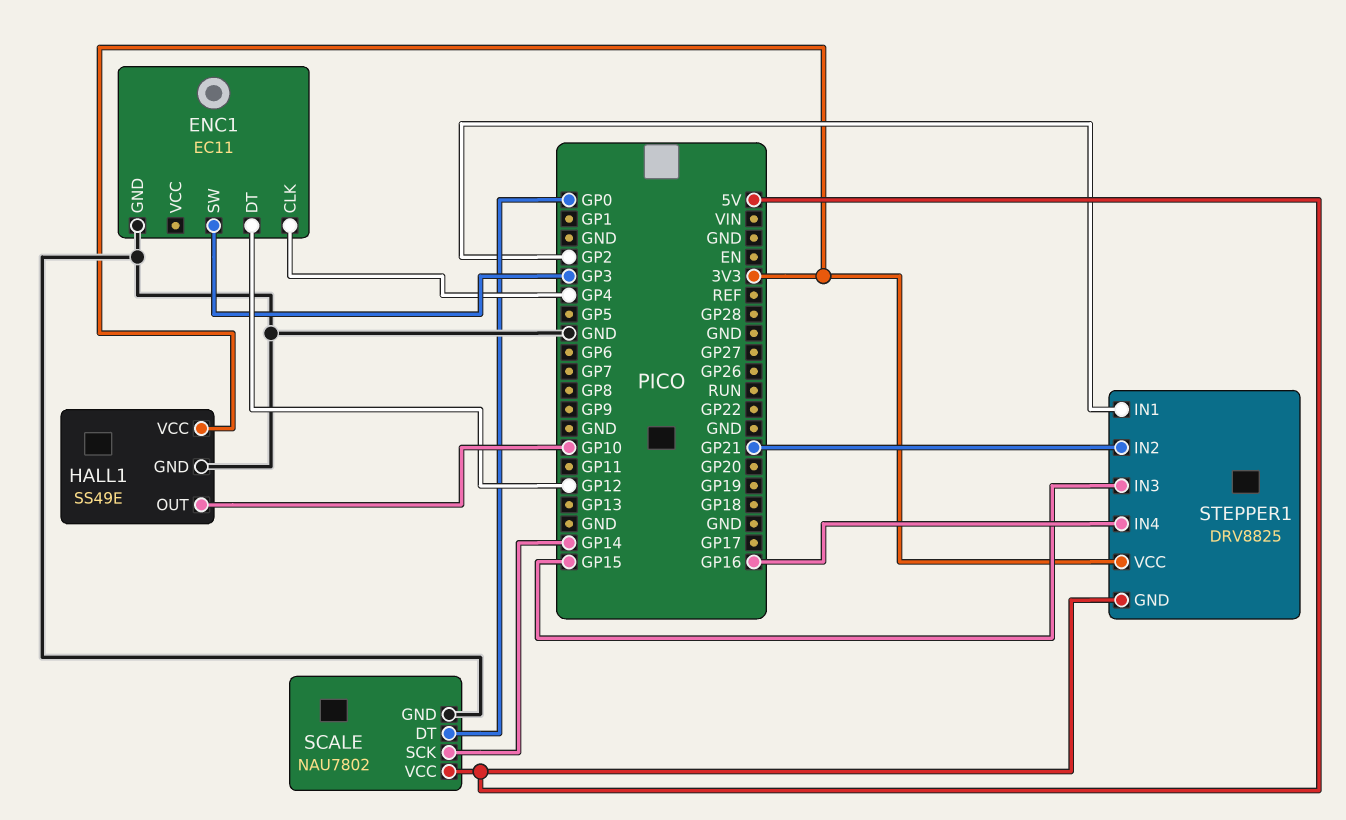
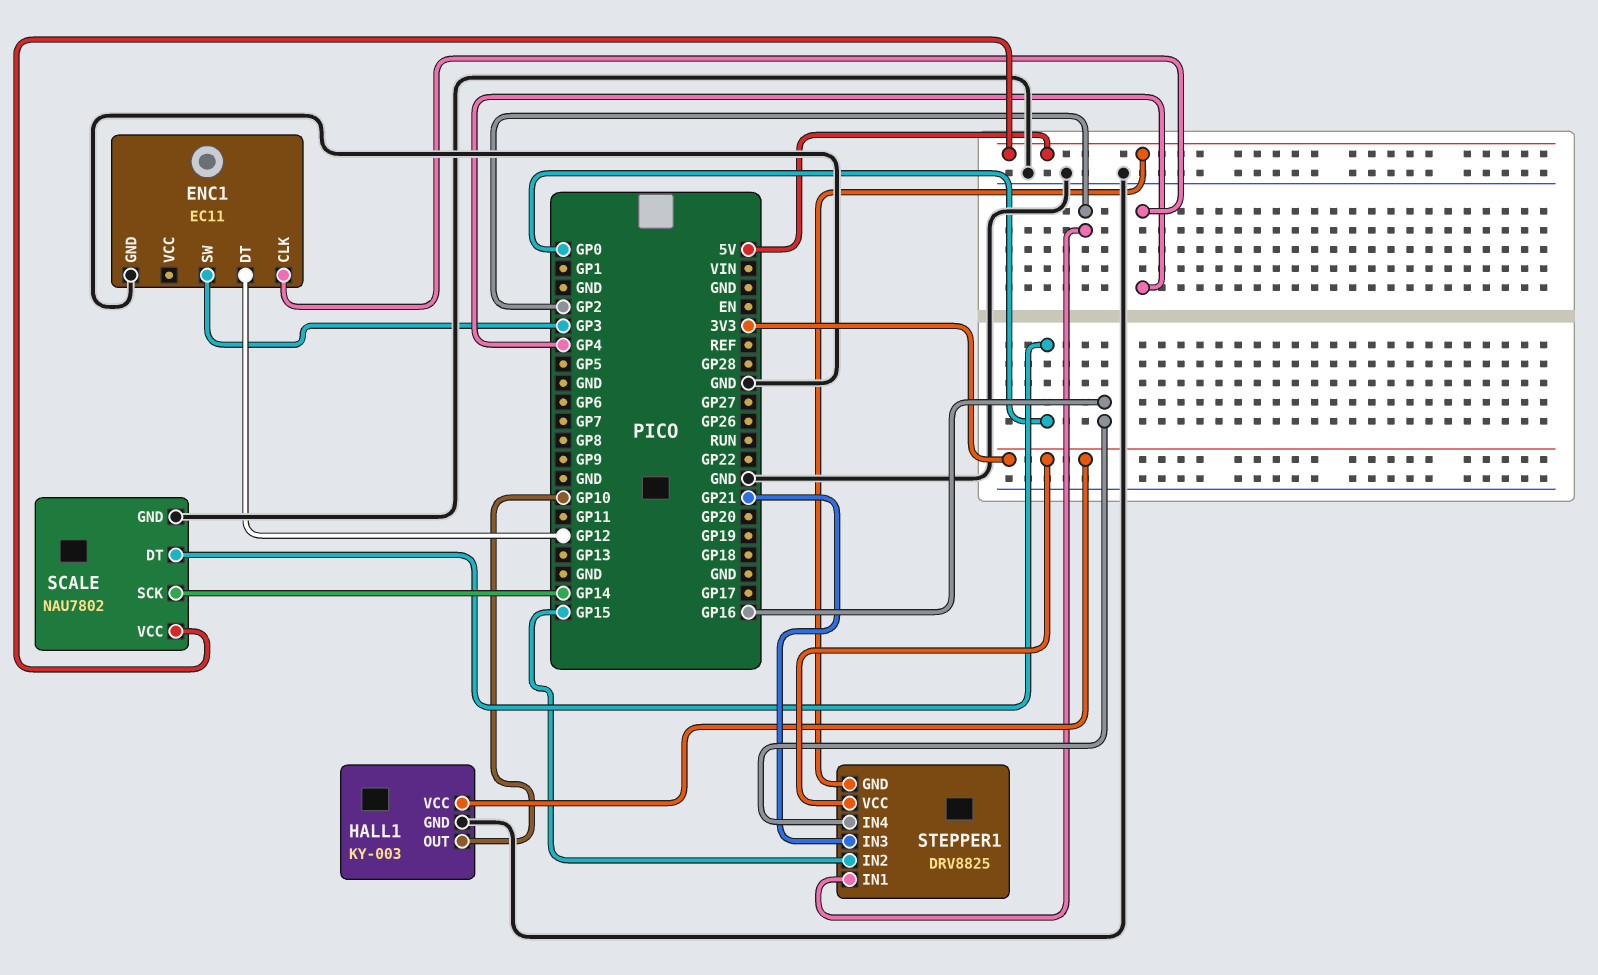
HALL1: SS49E -> KY-003
STEPPER1 pin IN2: GP21 -> GP15
STEPPER1 pin IN3: GP15 -> GP21

